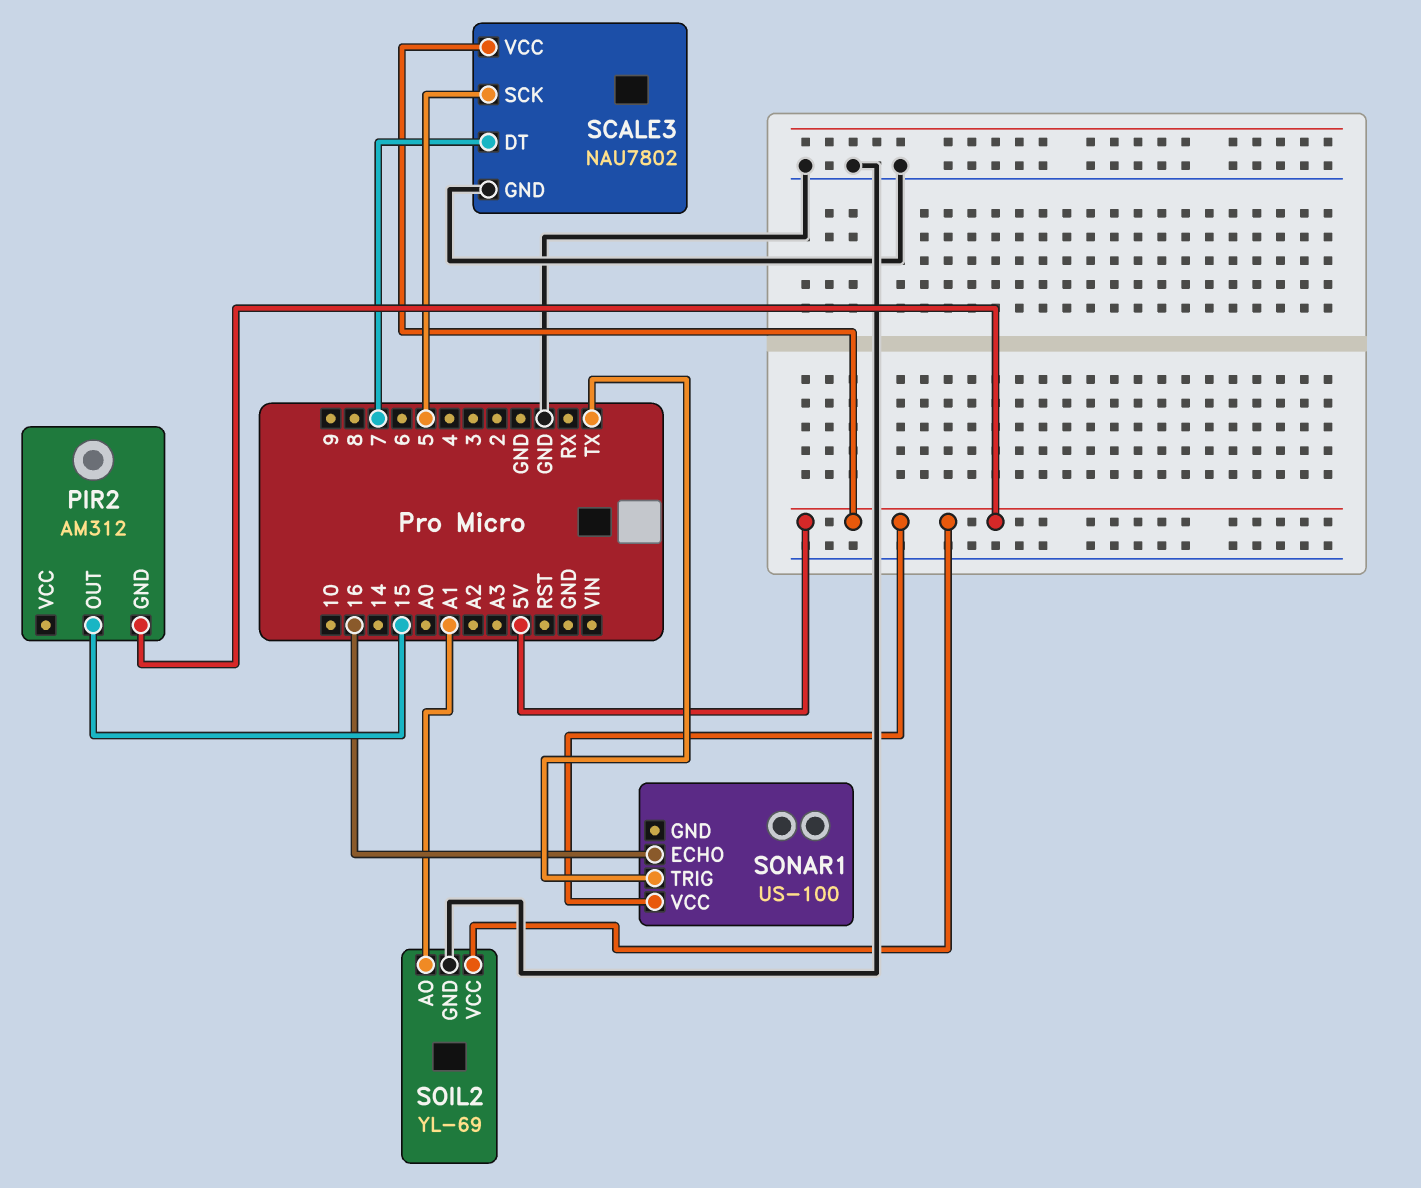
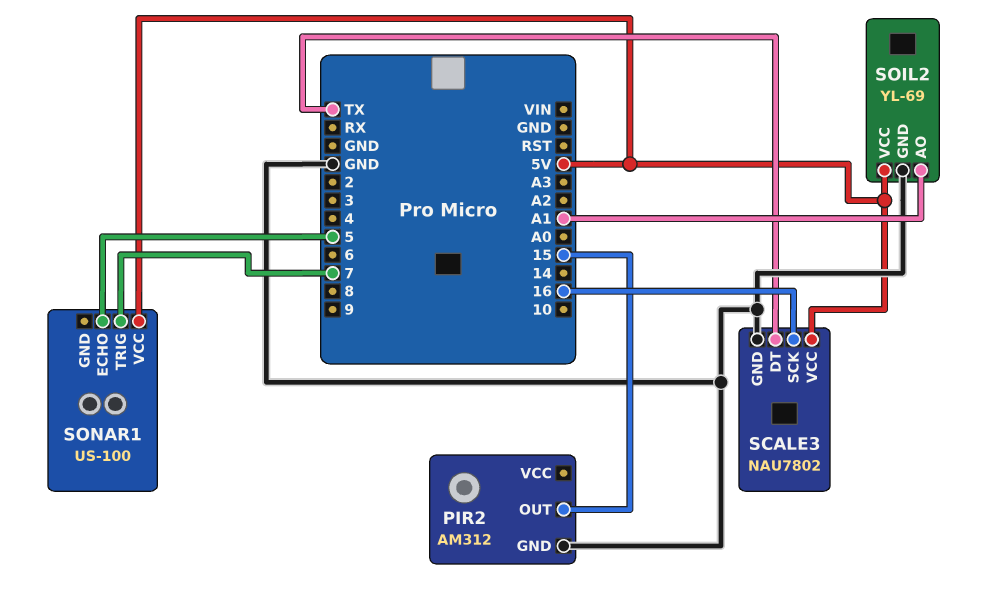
PIR2 pin GND: 5V -> GND
SCALE3 pin DT: 7 -> TX
SCALE3 pin SCK: 5 -> 16
SONAR1 pin ECHO: 16 -> 5
SONAR1 pin TRIG: TX -> 7

